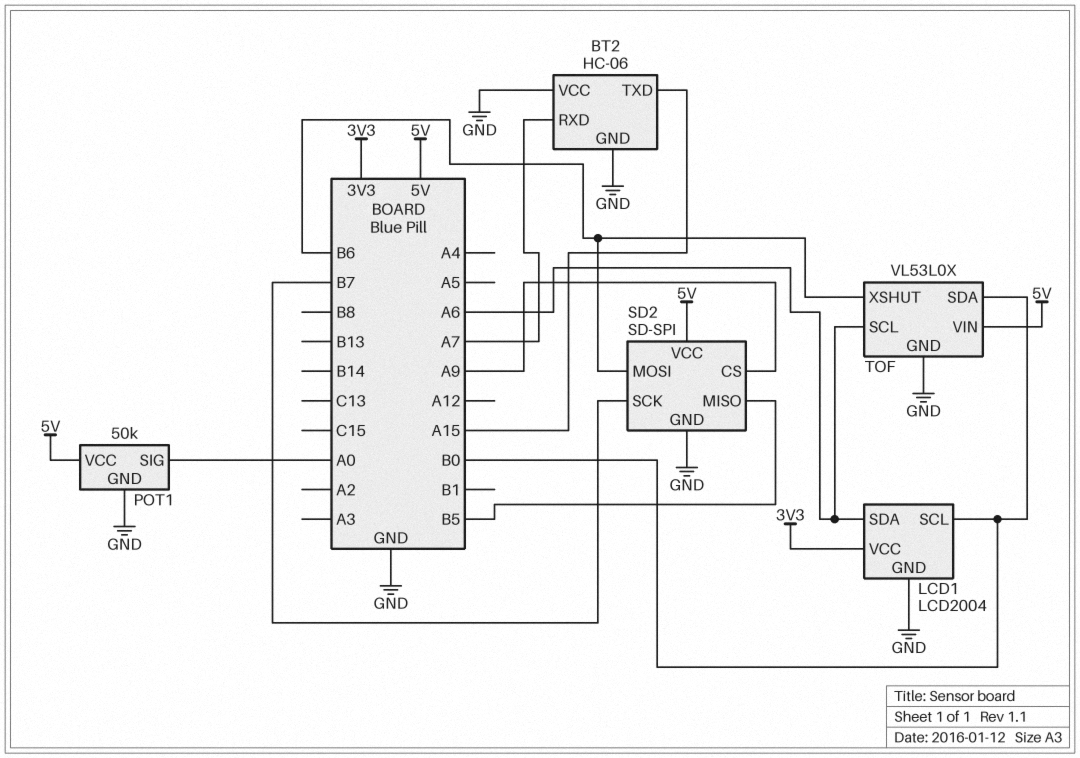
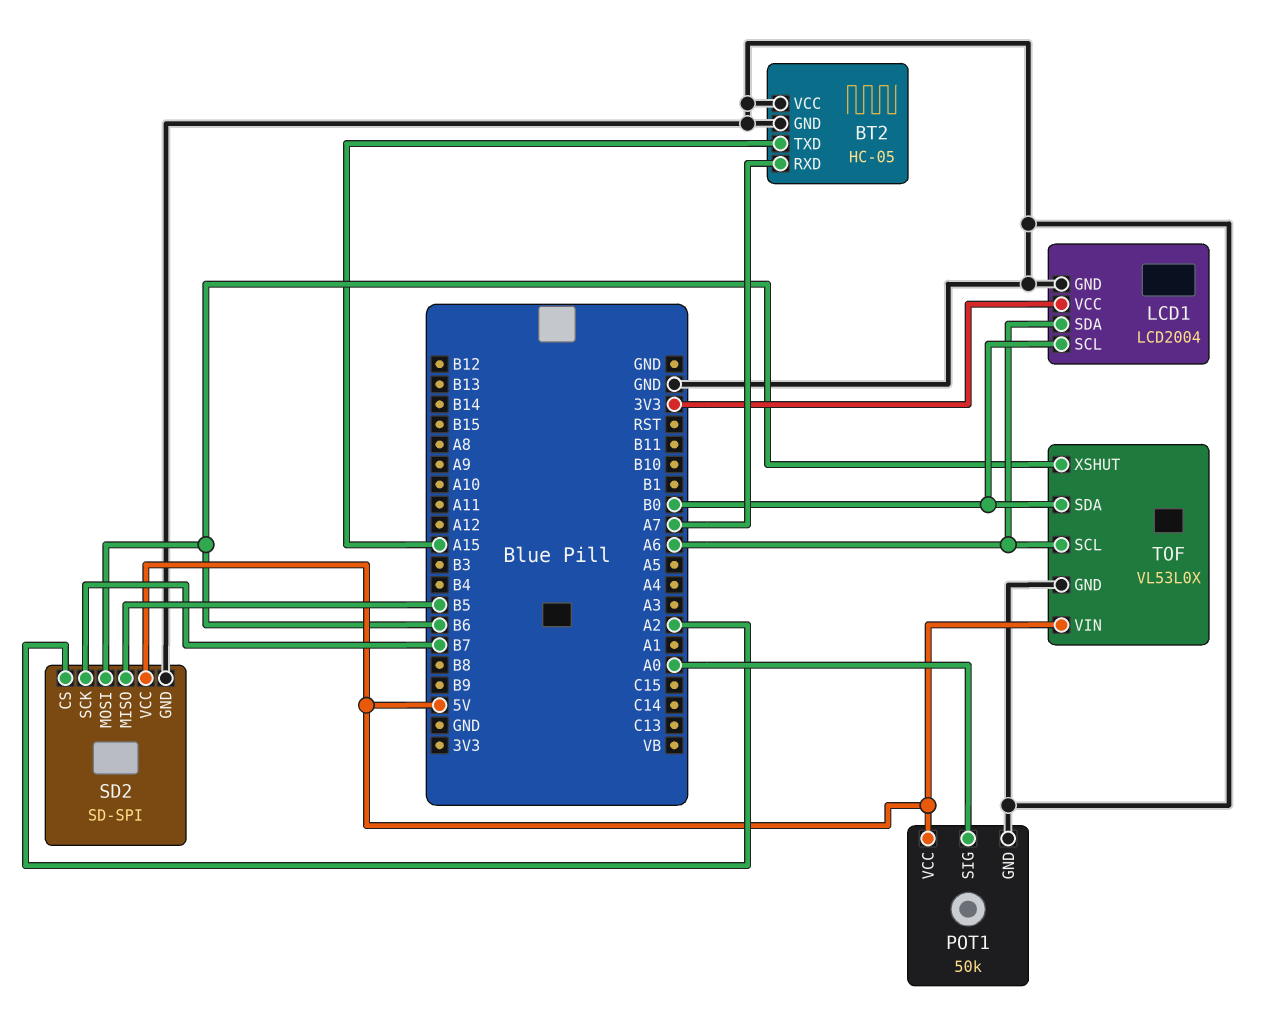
BT2: HC-06 -> HC-05
SD2 pin CS: A9 -> A2

